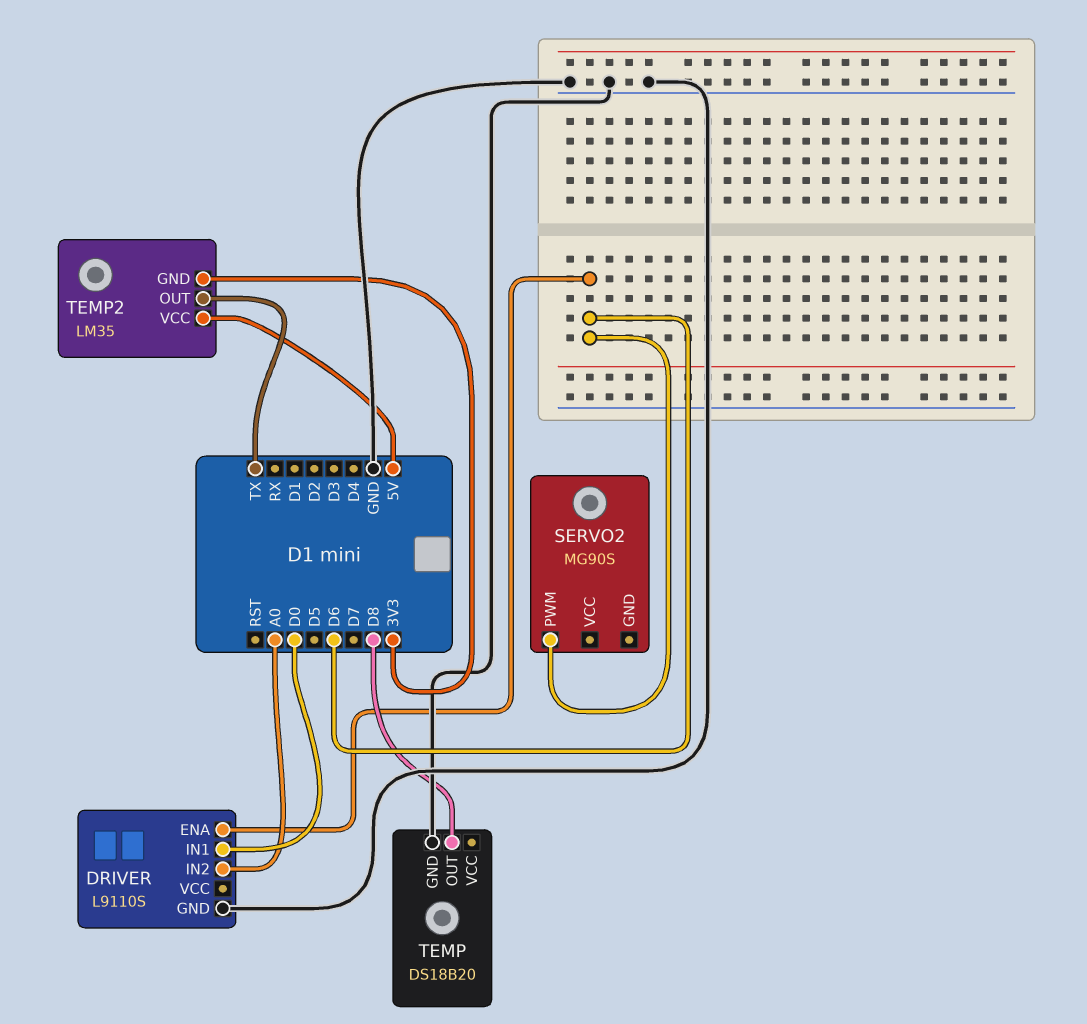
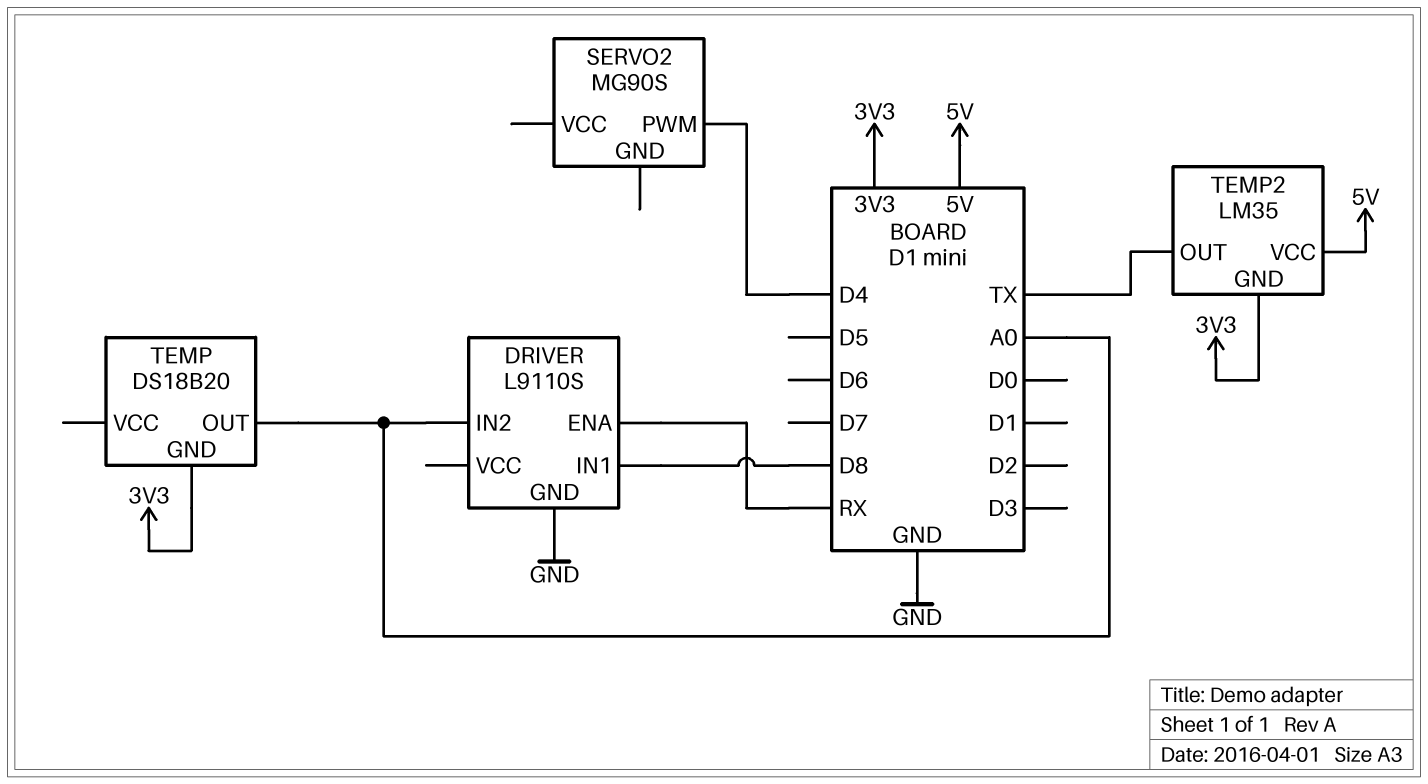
DRIVER pin ENA: D6 -> RX
DRIVER pin IN1: D0 -> D8
SERVO2 pin PWM: D6 -> D4
TEMP pin GND: GND -> 3V3
TEMP pin OUT: D8 -> A0

